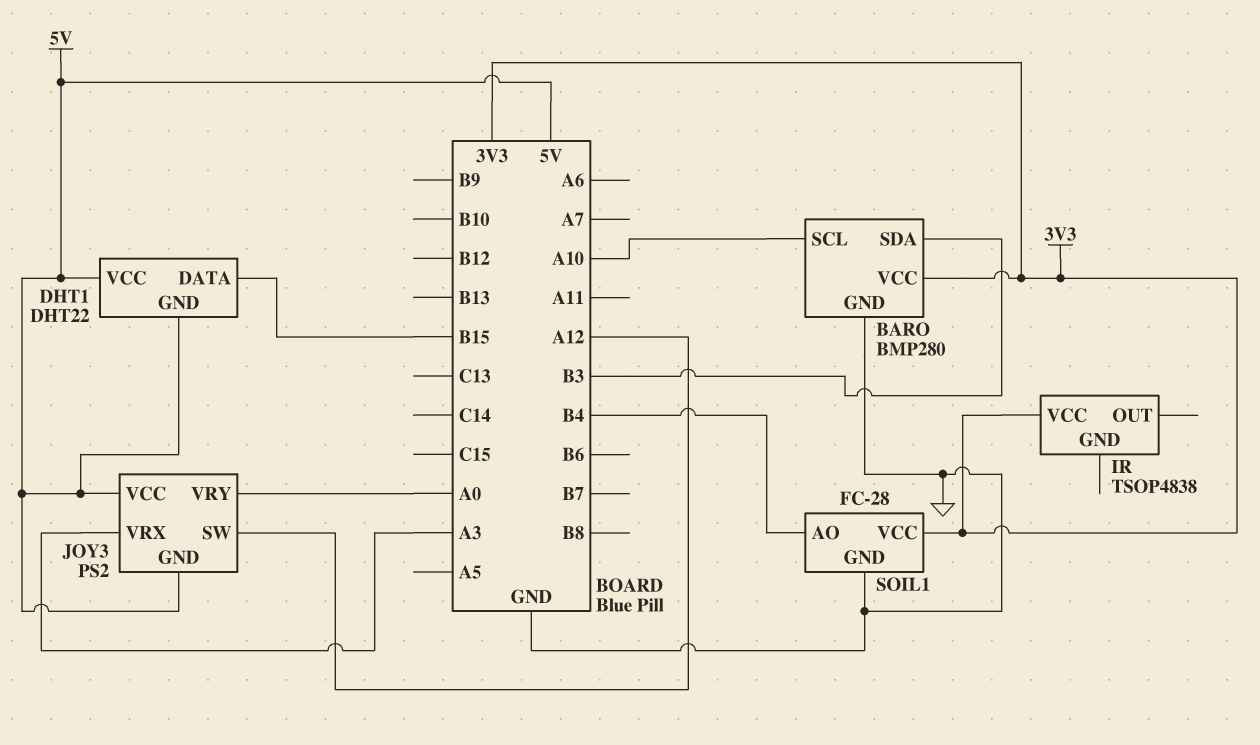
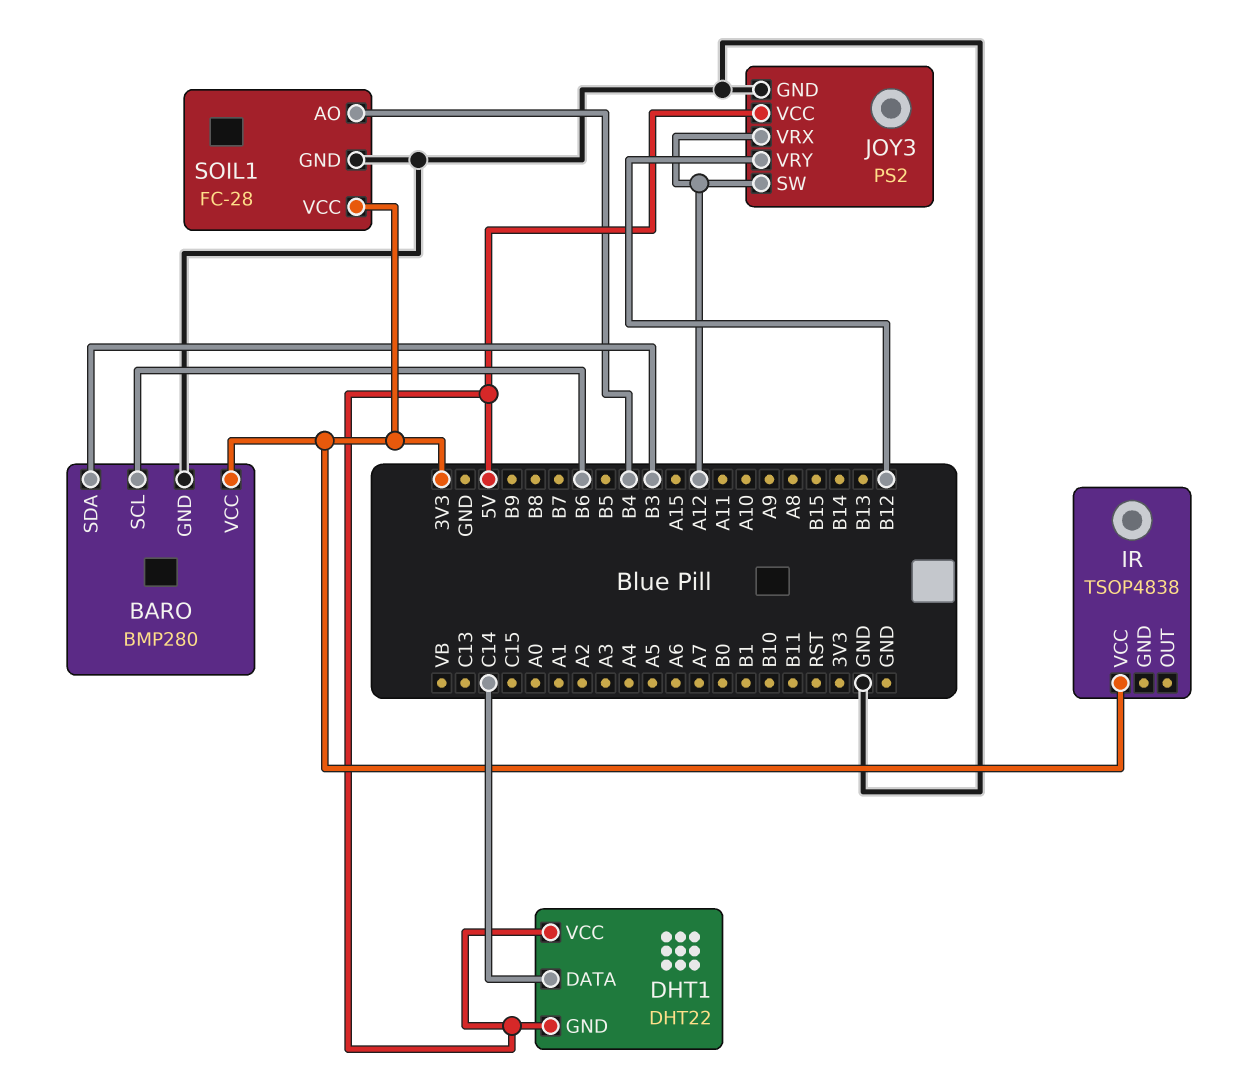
BARO pin SCL: A10 -> B6
DHT1 pin DATA: B15 -> C14
JOY3 pin GND: 5V -> GND
JOY3 pin VRX: A3 -> A12
JOY3 pin VRY: A0 -> B12

